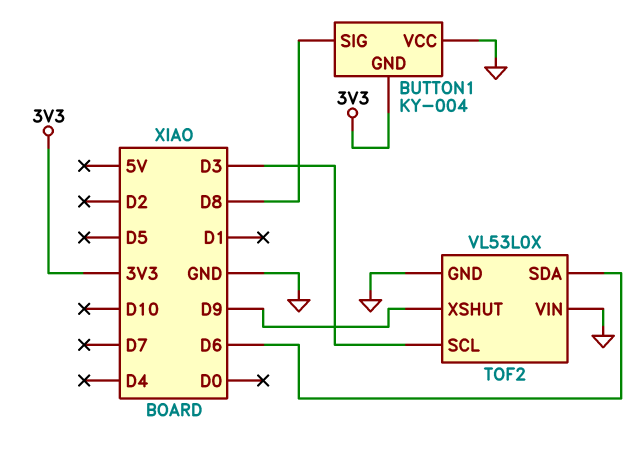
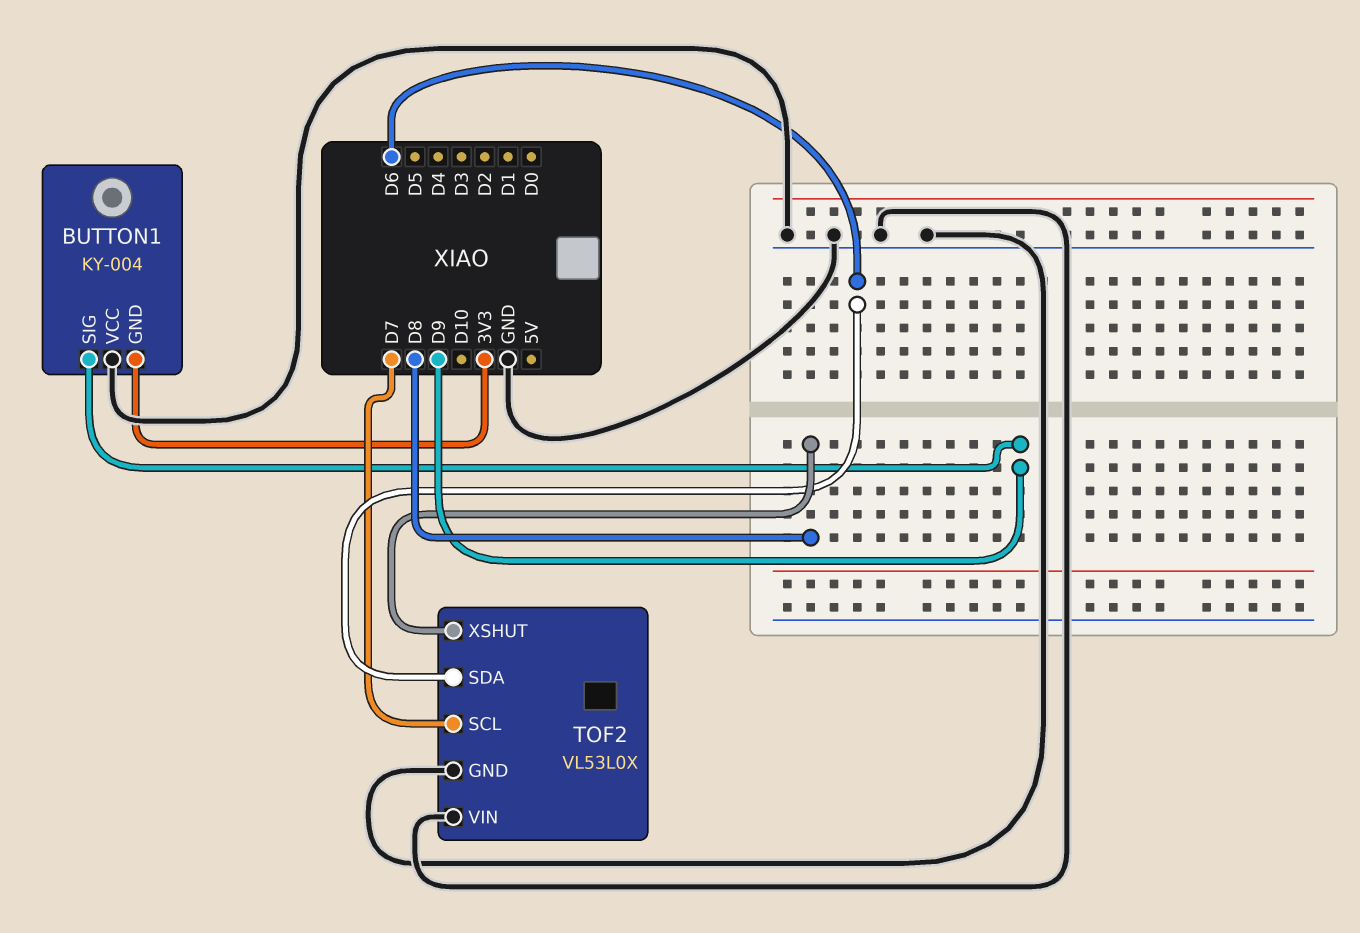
BUTTON1 pin SIG: D8 -> D9
TOF2 pin SCL: D3 -> D7
TOF2 pin XSHUT: D9 -> D8

